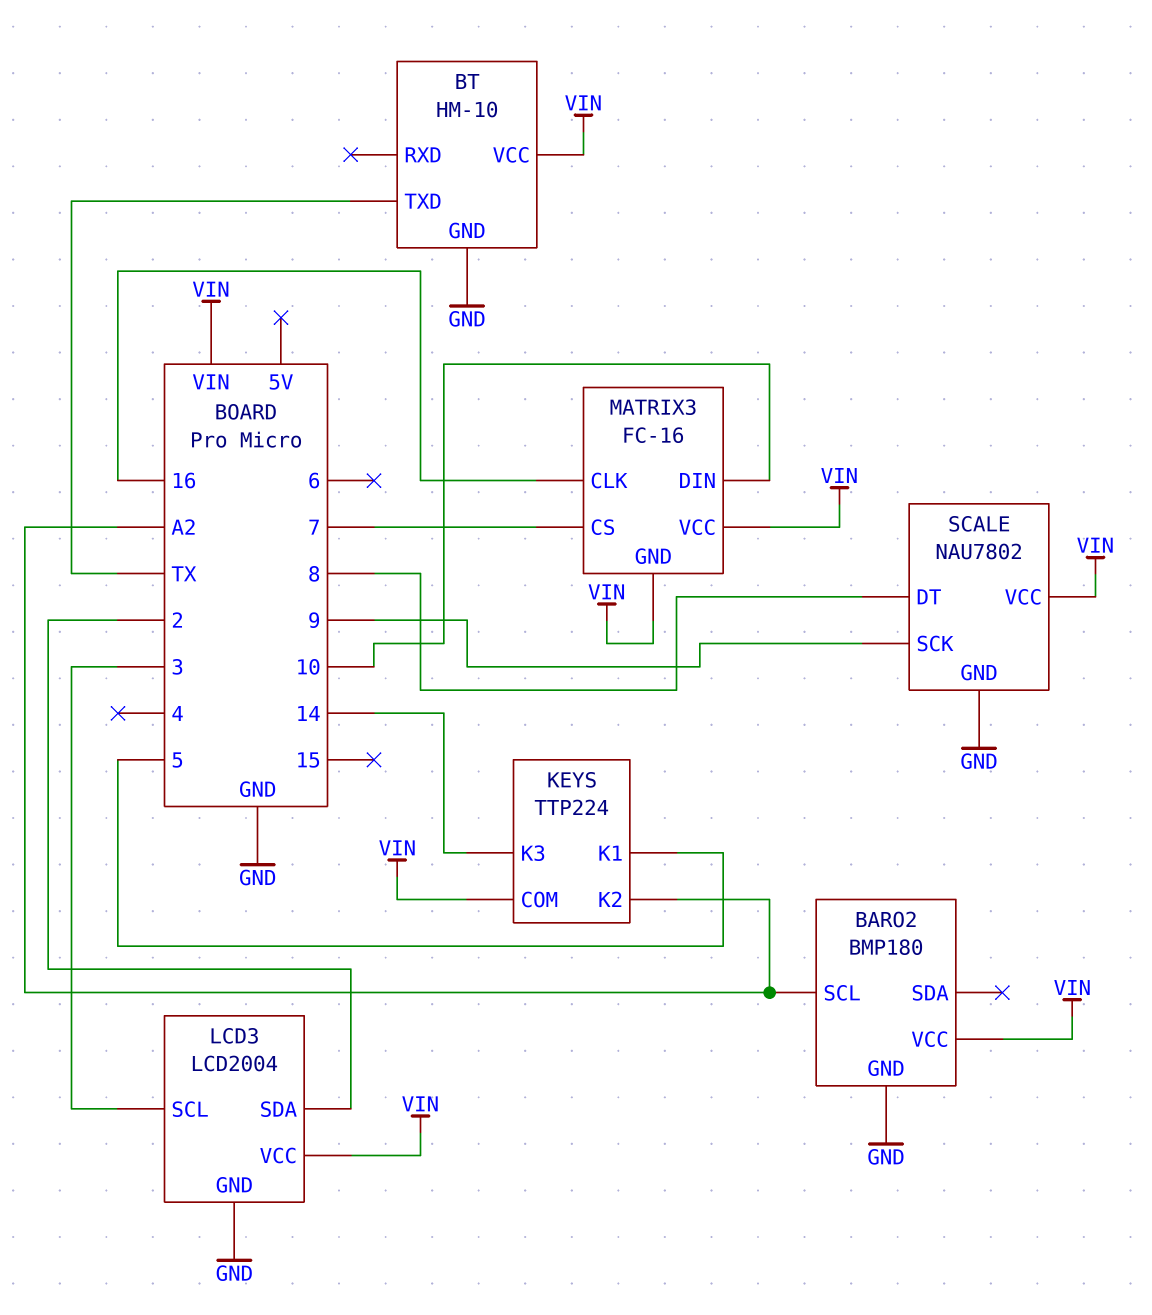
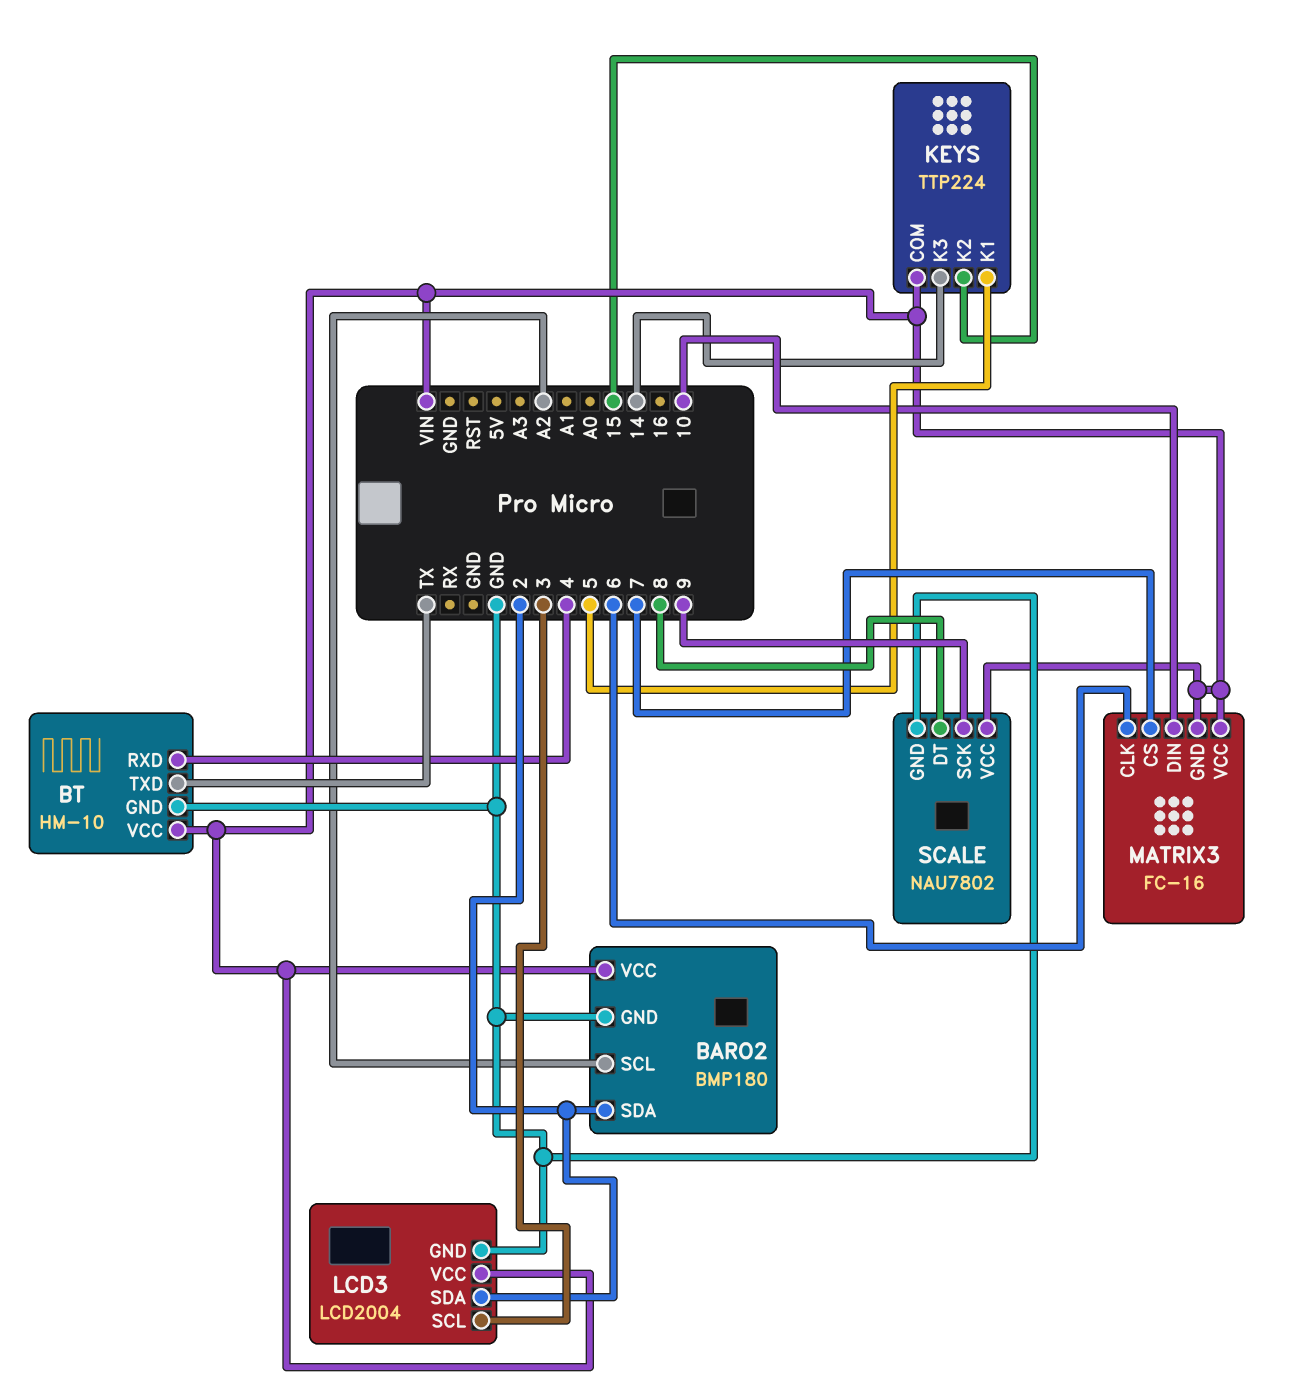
BARO2 pin SDA: none -> 2
BT pin RXD: none -> 4
KEYS pin K2: A2 -> 15
MATRIX3 pin CLK: 16 -> 6

